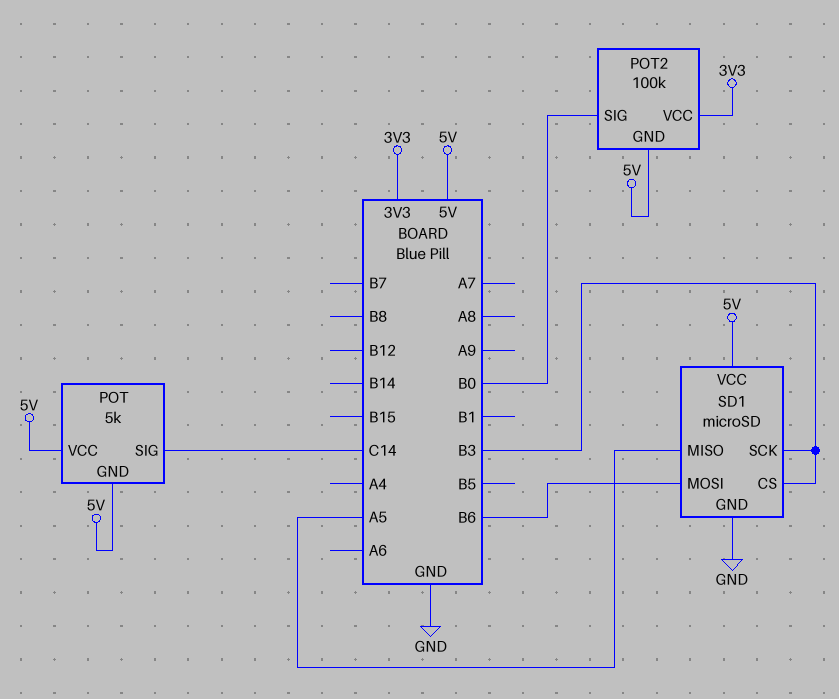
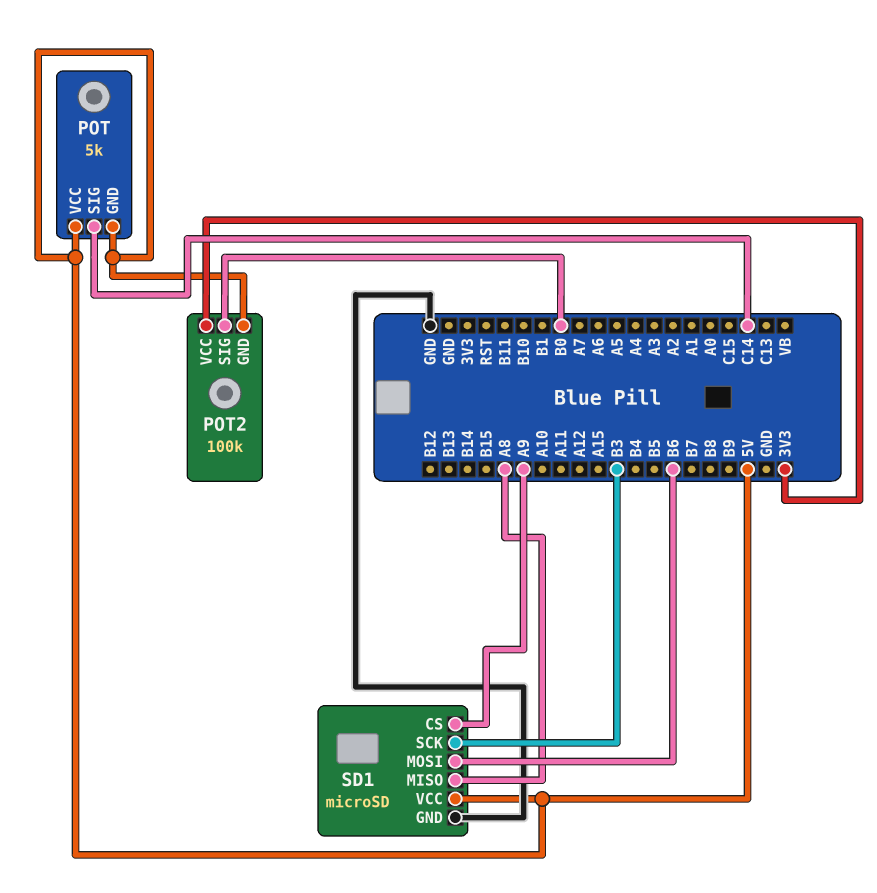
SD1 pin CS: B3 -> A9
SD1 pin MISO: A5 -> A8

